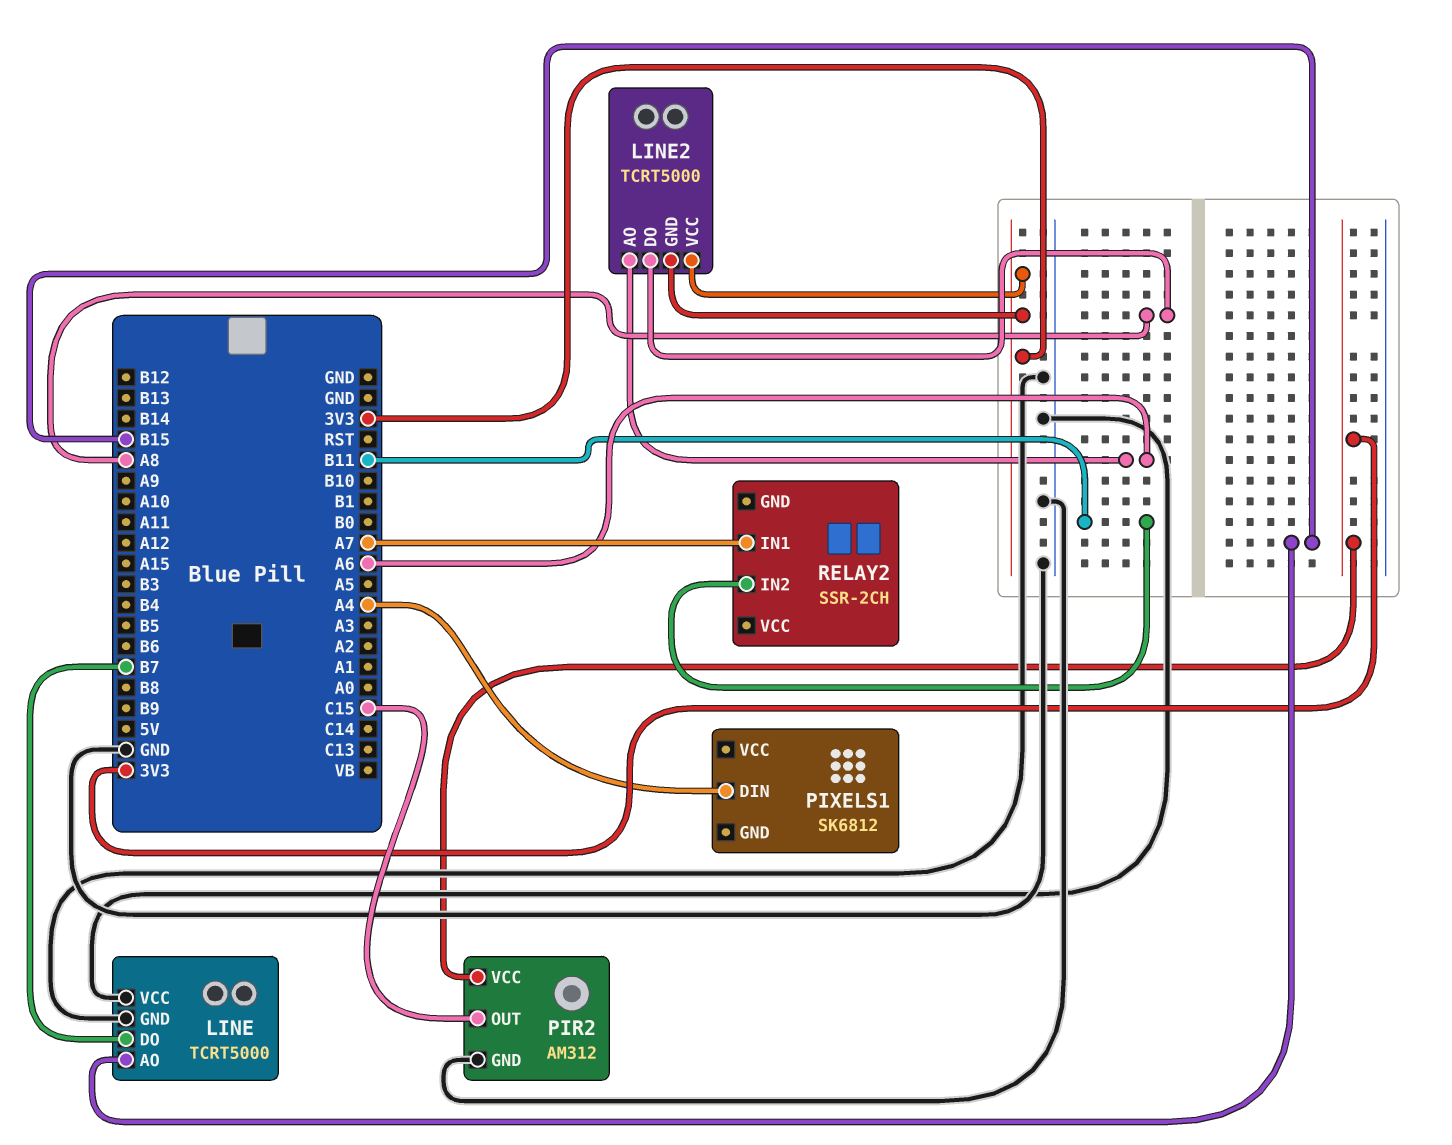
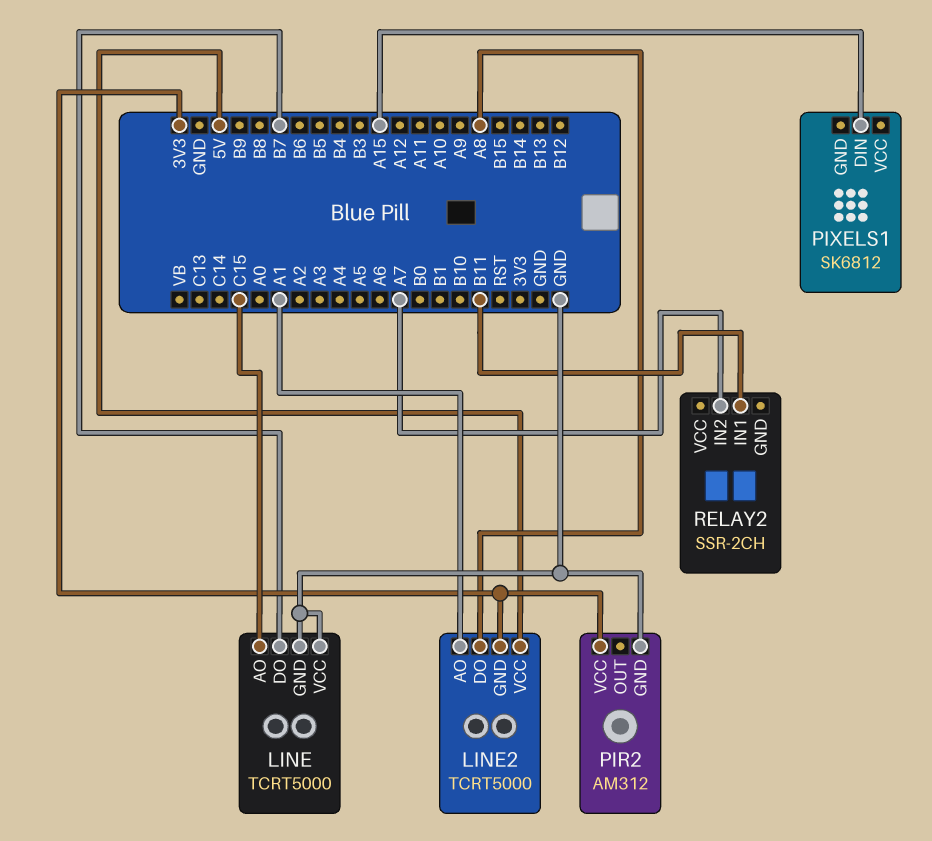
LINE pin AO: B15 -> C15
LINE2 pin AO: A6 -> A1
LINE2 pin VCC: 3V3 -> 5V
PIR2 pin OUT: C15 -> none
PIXELS1 pin DIN: A4 -> A15
RELAY2 pin IN1: A7 -> B11
RELAY2 pin IN2: B11 -> A7

